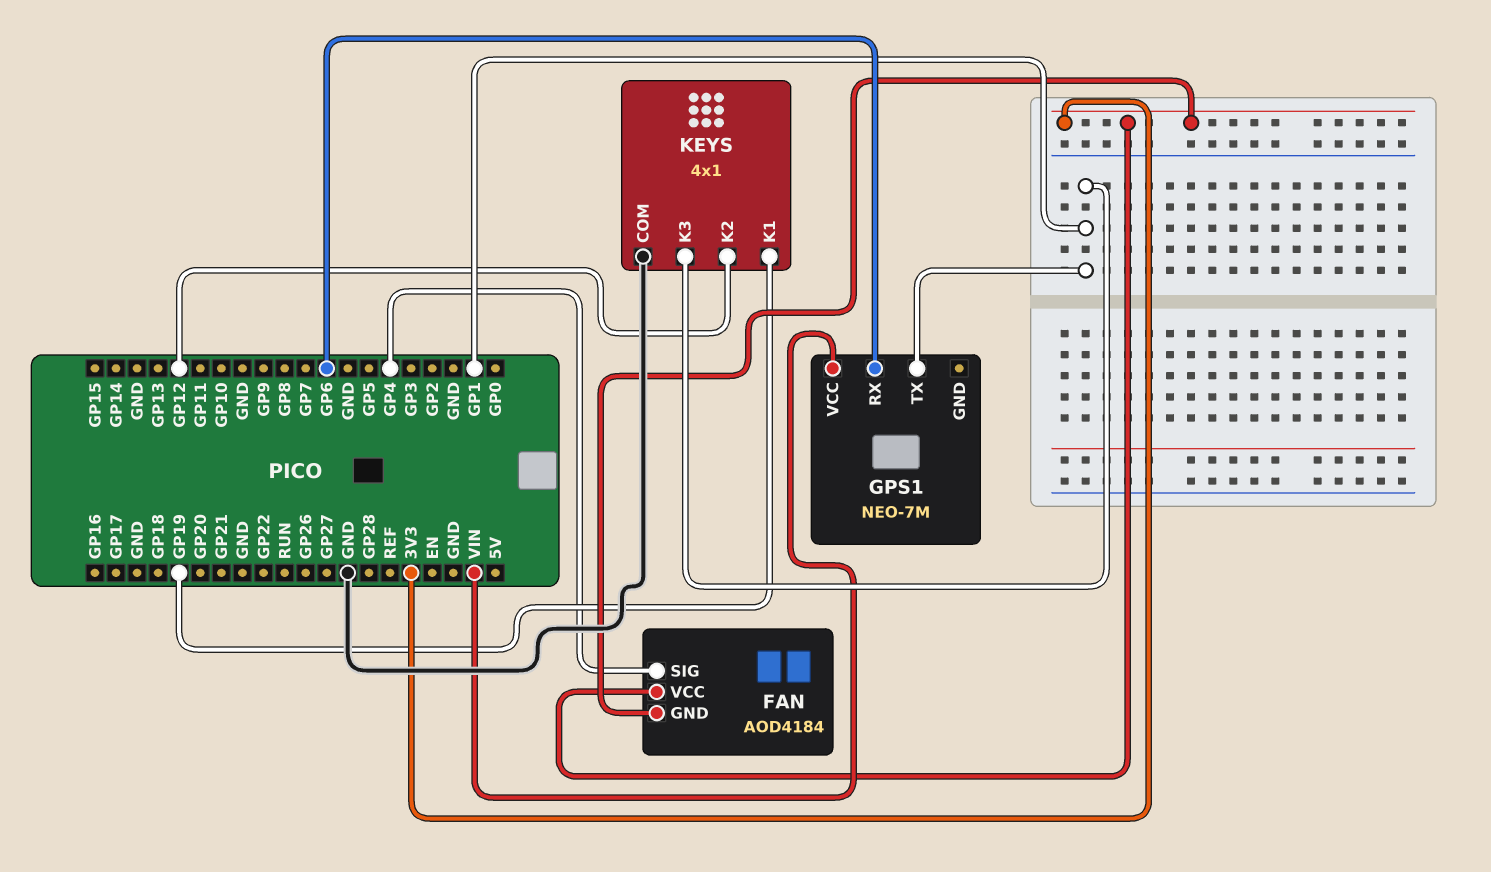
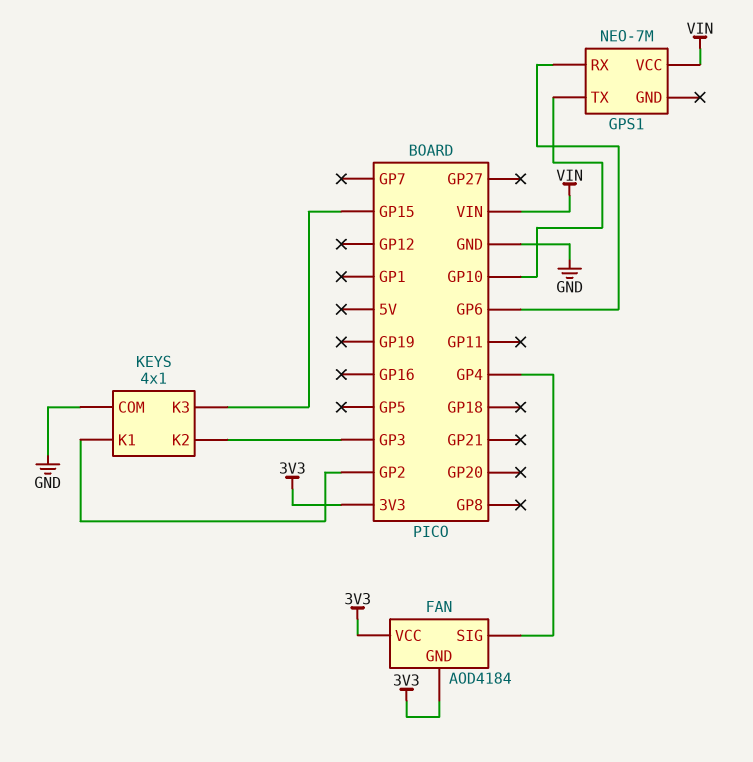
GPS1 pin TX: GP1 -> GP10
KEYS pin K1: GP19 -> GP2
KEYS pin K2: GP12 -> GP3
KEYS pin K3: GP1 -> GP15

